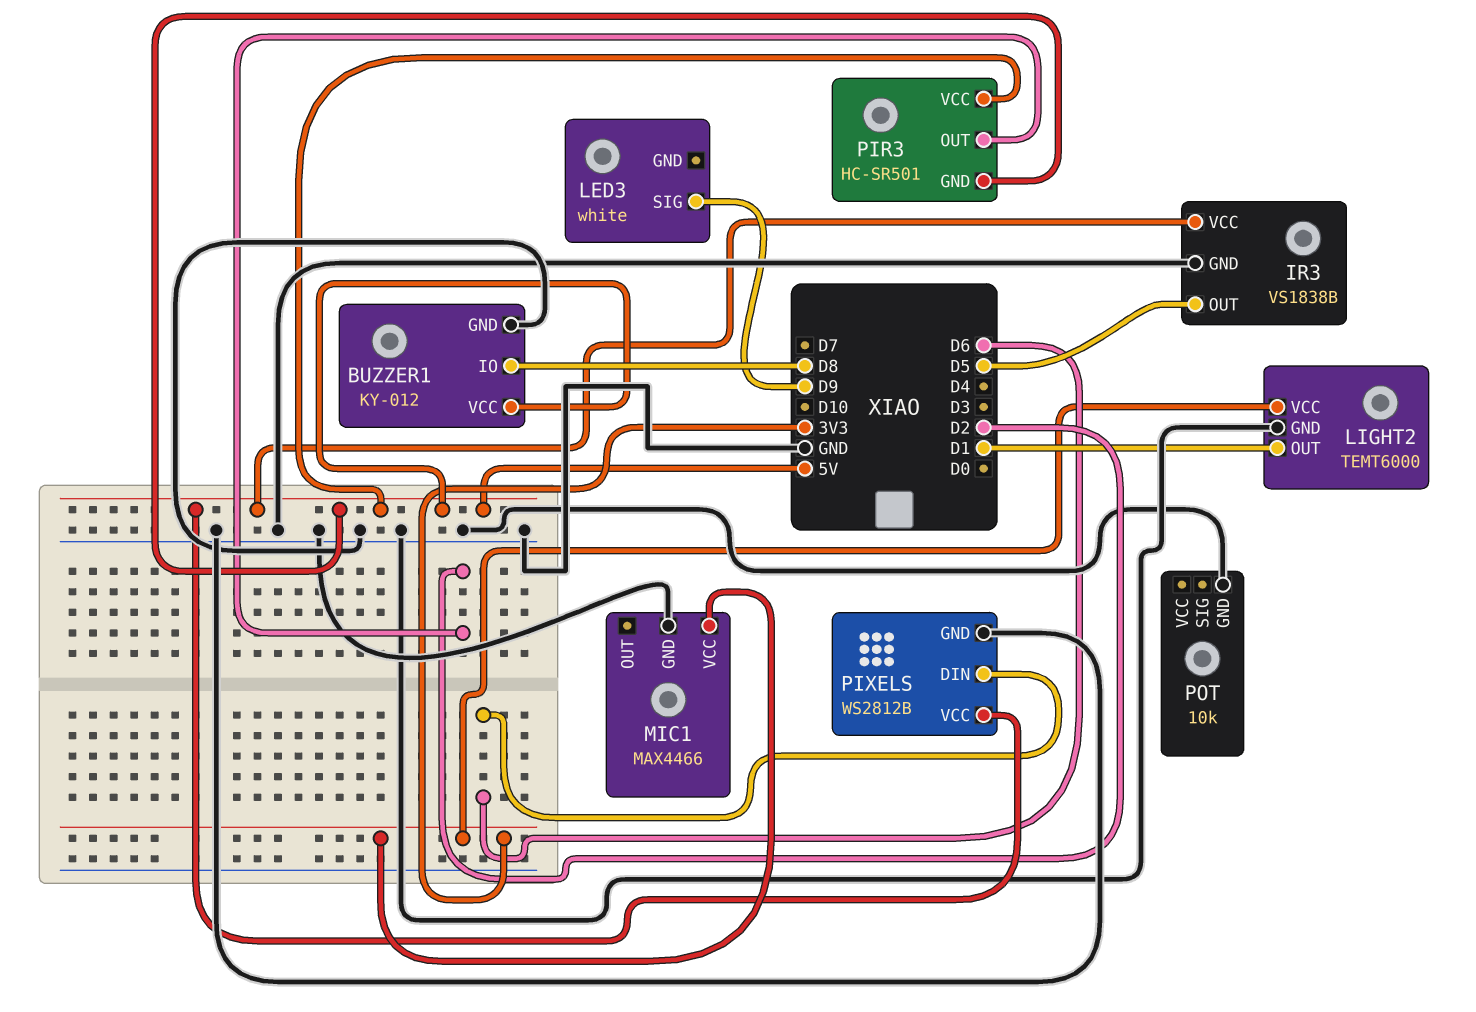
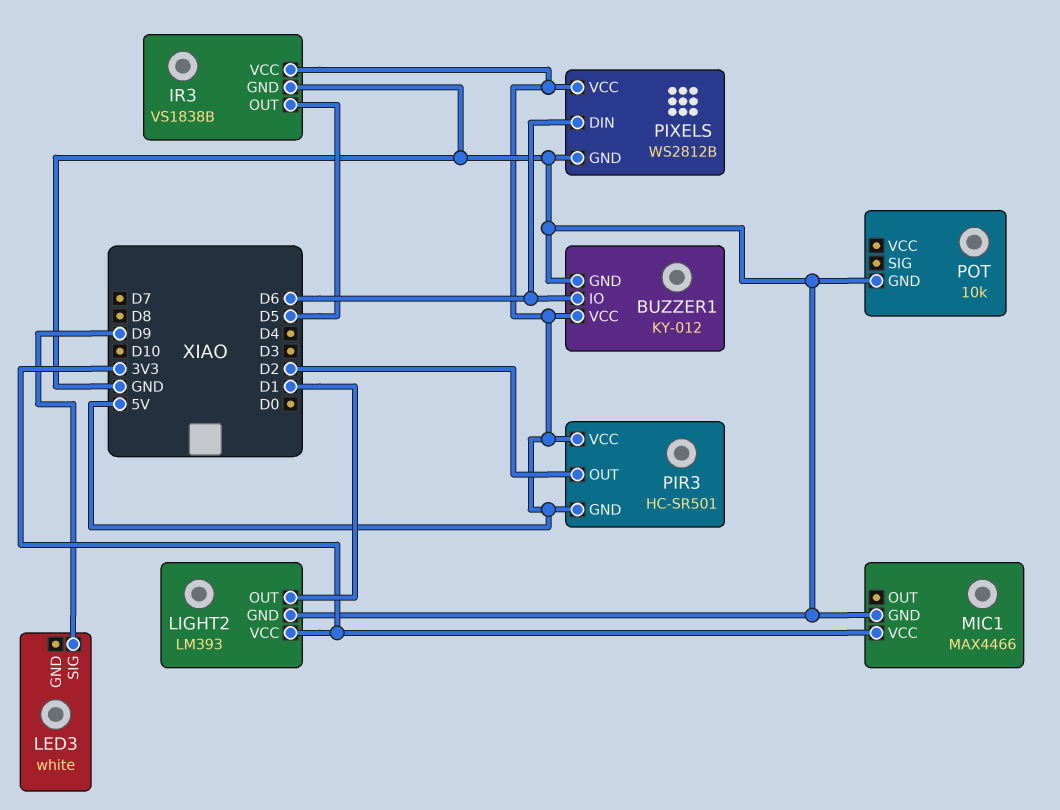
BUZZER1 pin IO: D8 -> D6
LIGHT2: TEMT6000 -> LM393

